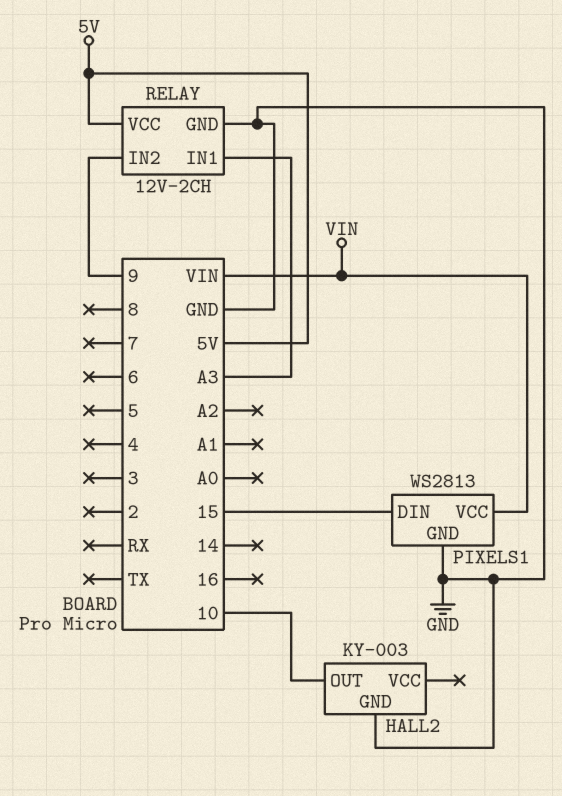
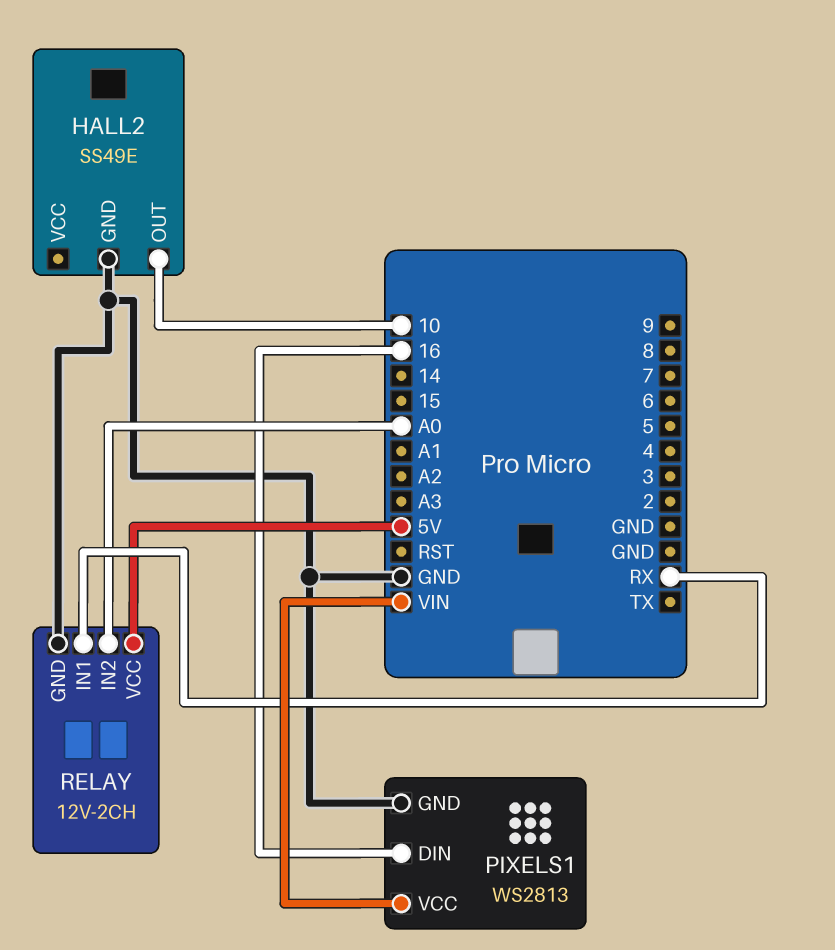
HALL2: KY-003 -> SS49E
PIXELS1 pin DIN: 15 -> 16
RELAY pin IN1: A3 -> RX
RELAY pin IN2: 9 -> A0

